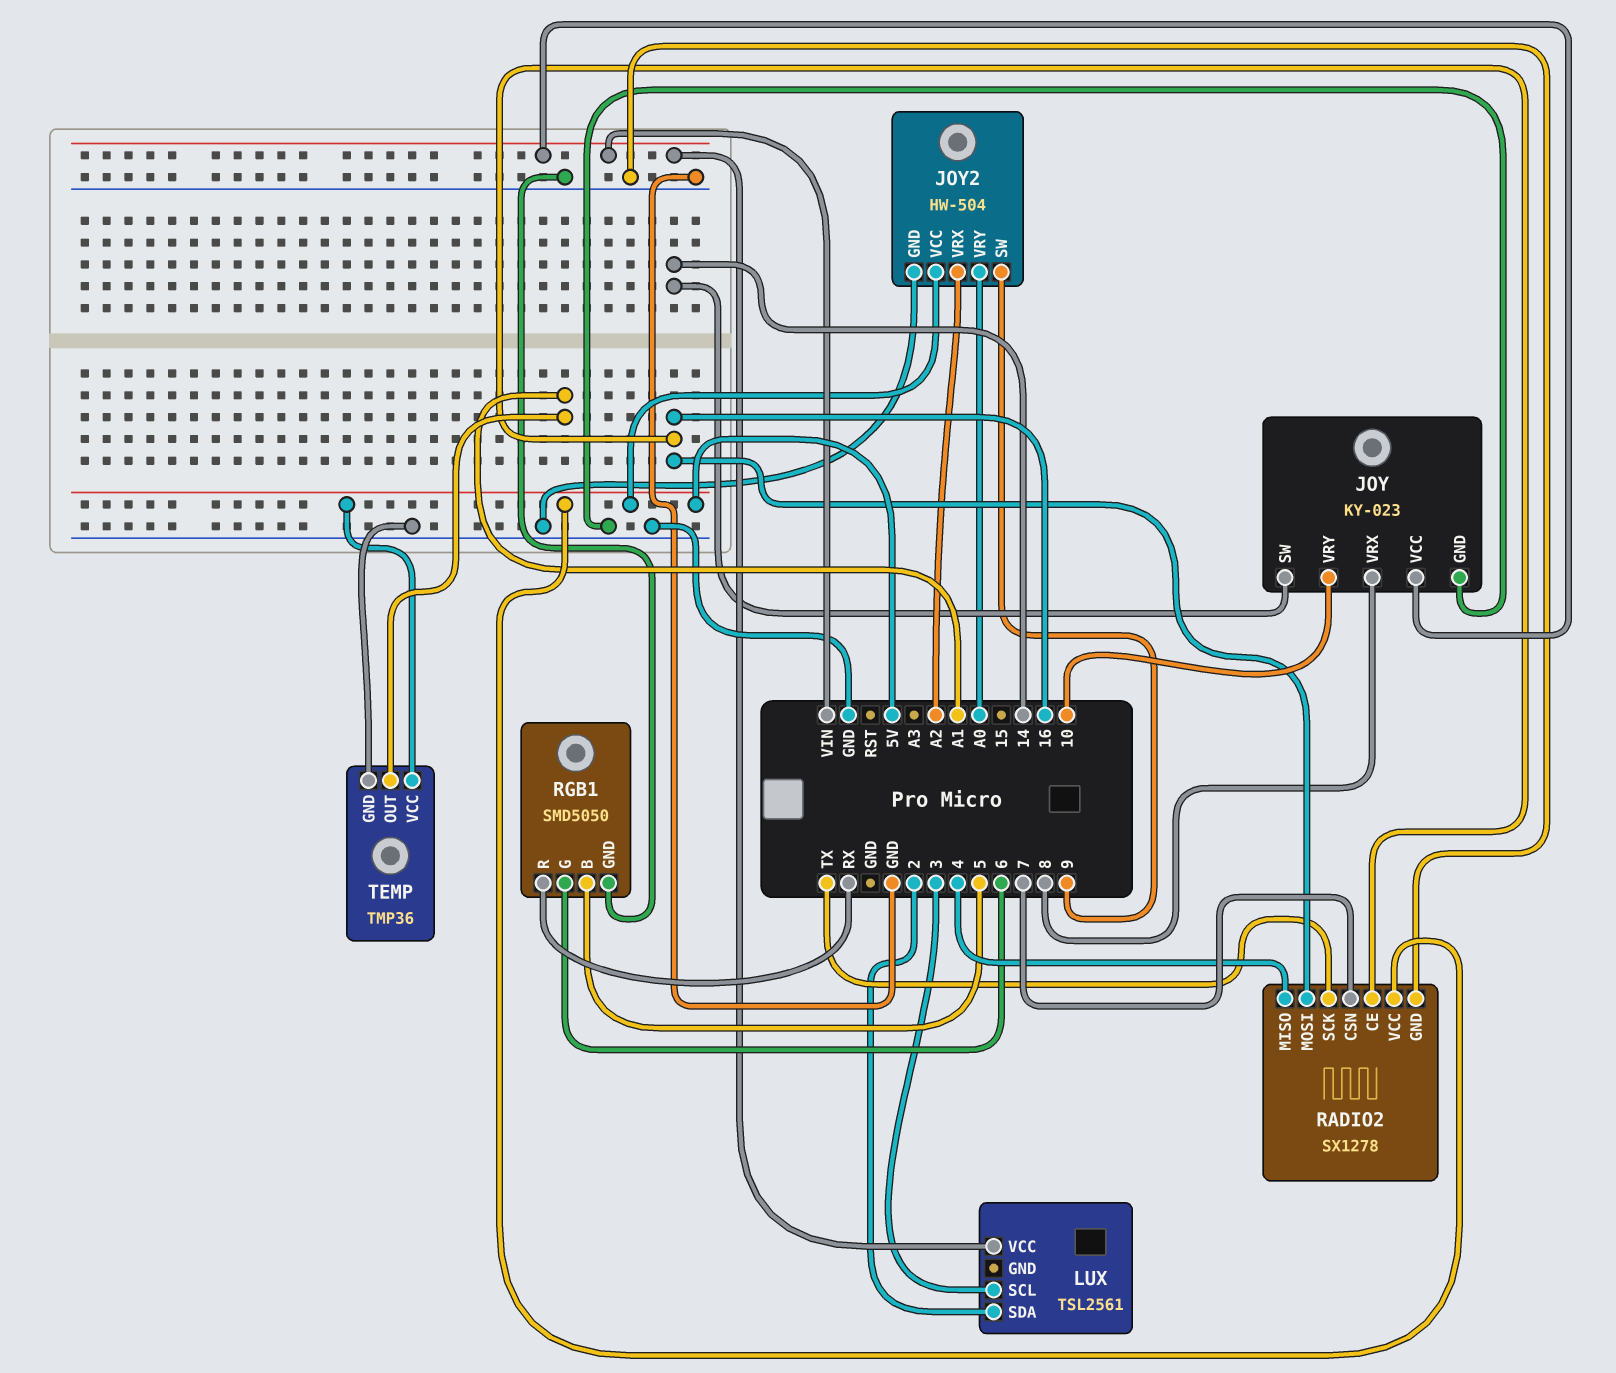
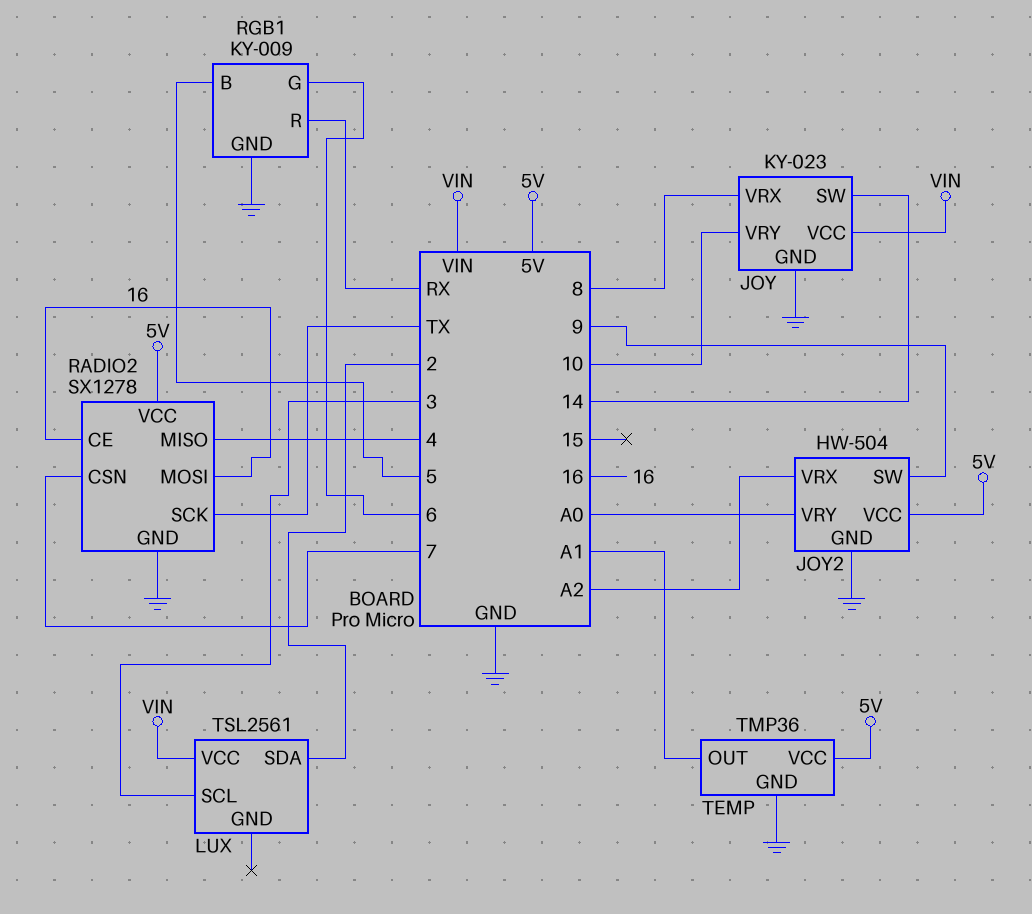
RGB1: SMD5050 -> KY-009

